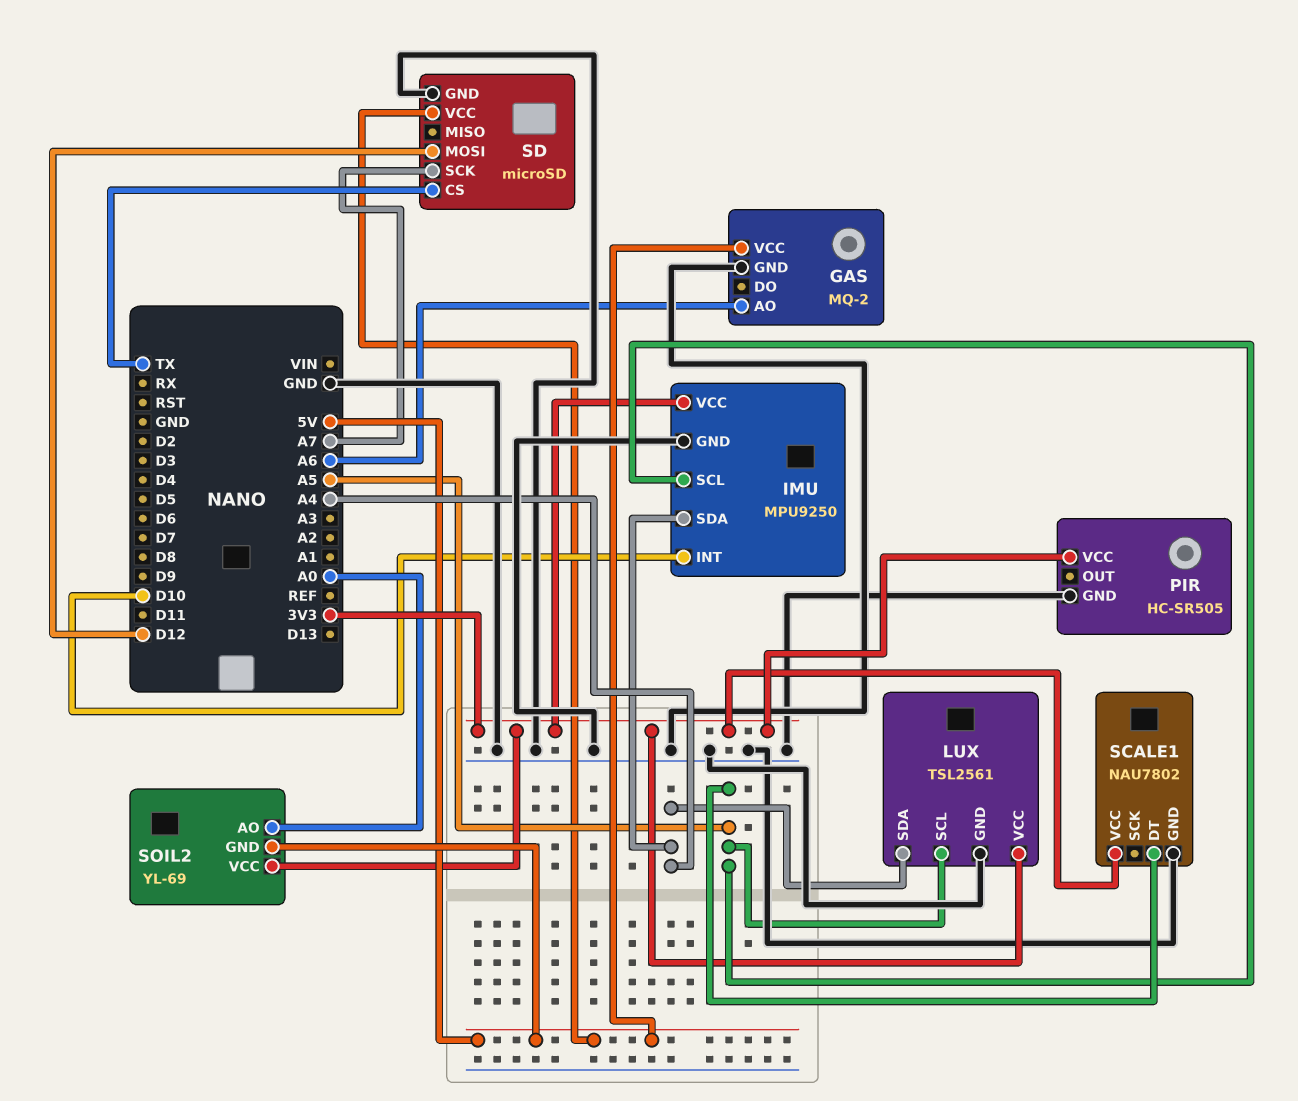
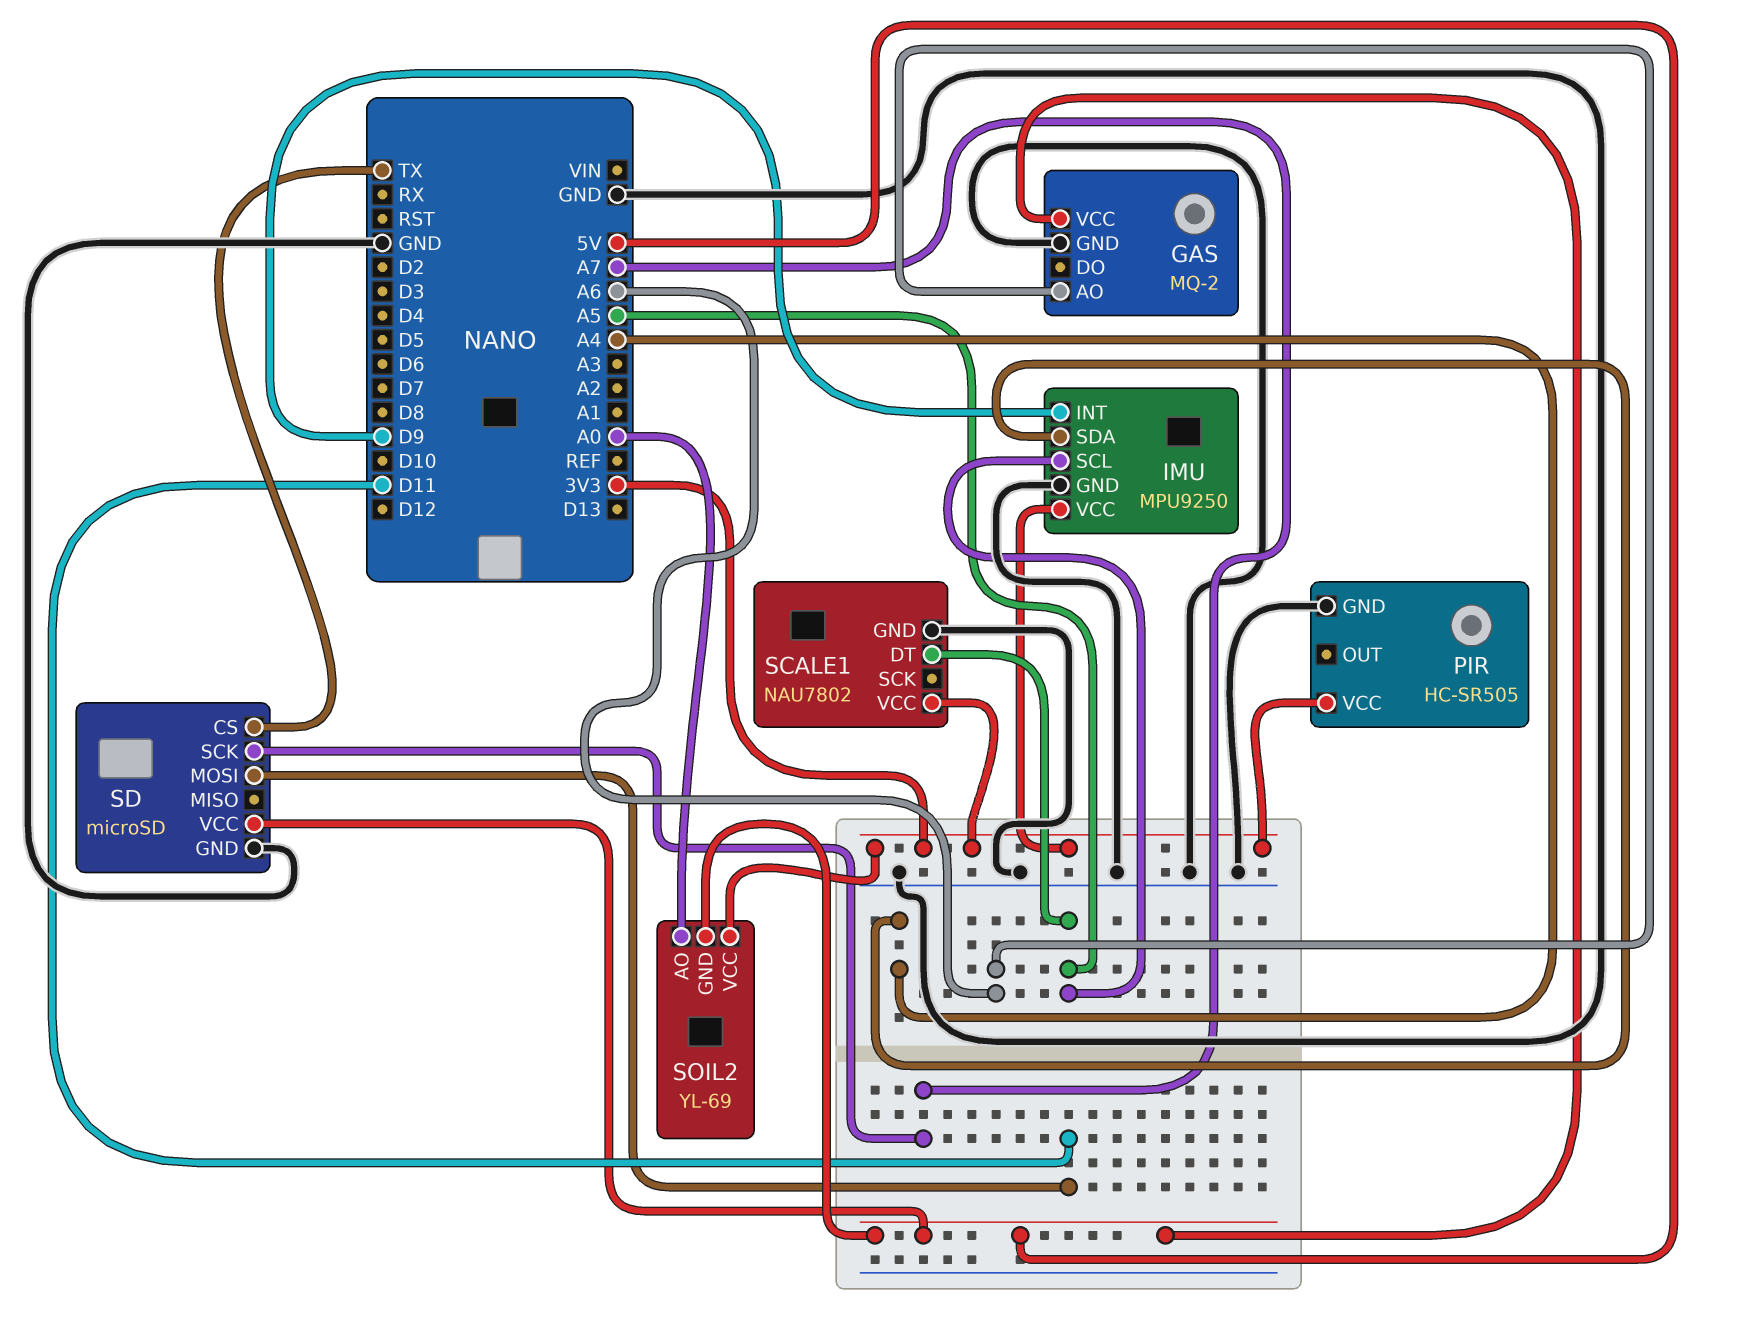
IMU pin INT: D10 -> D9
LUX: TSL2561 -> none
LUX pin GND: GND -> none
LUX pin SCL: A5 -> none
LUX pin SDA: A4 -> none
LUX pin VCC: 3V3 -> none
SD pin MOSI: D12 -> D11

